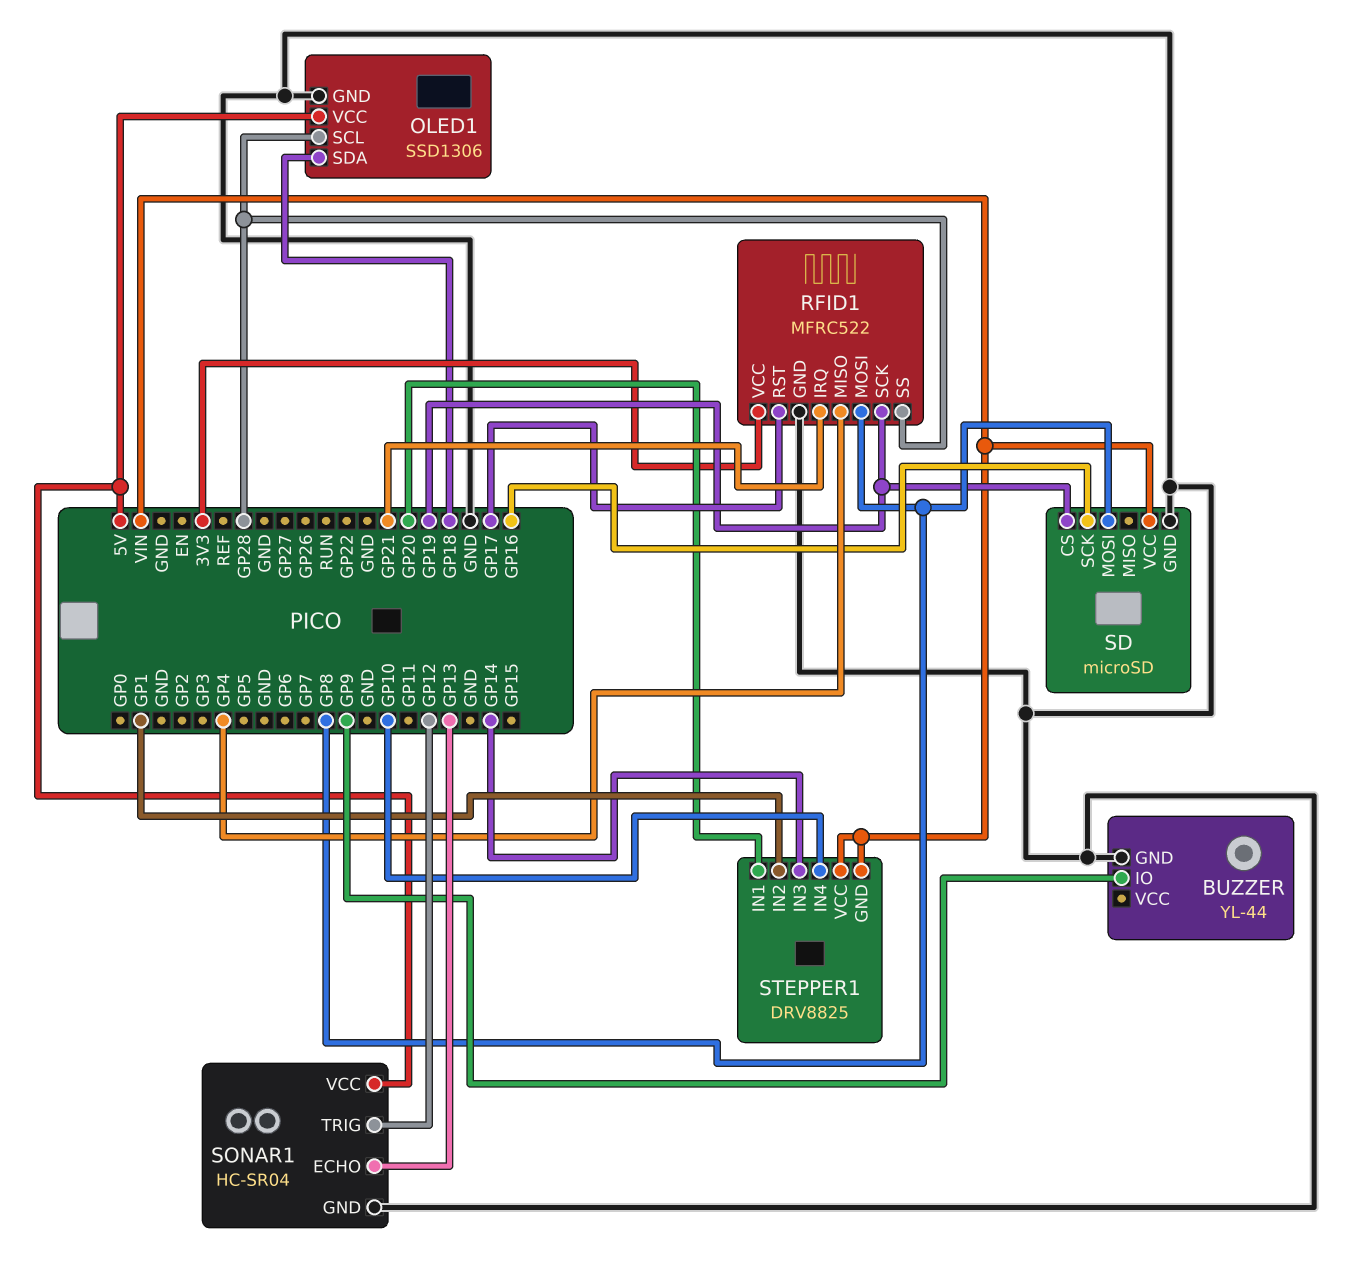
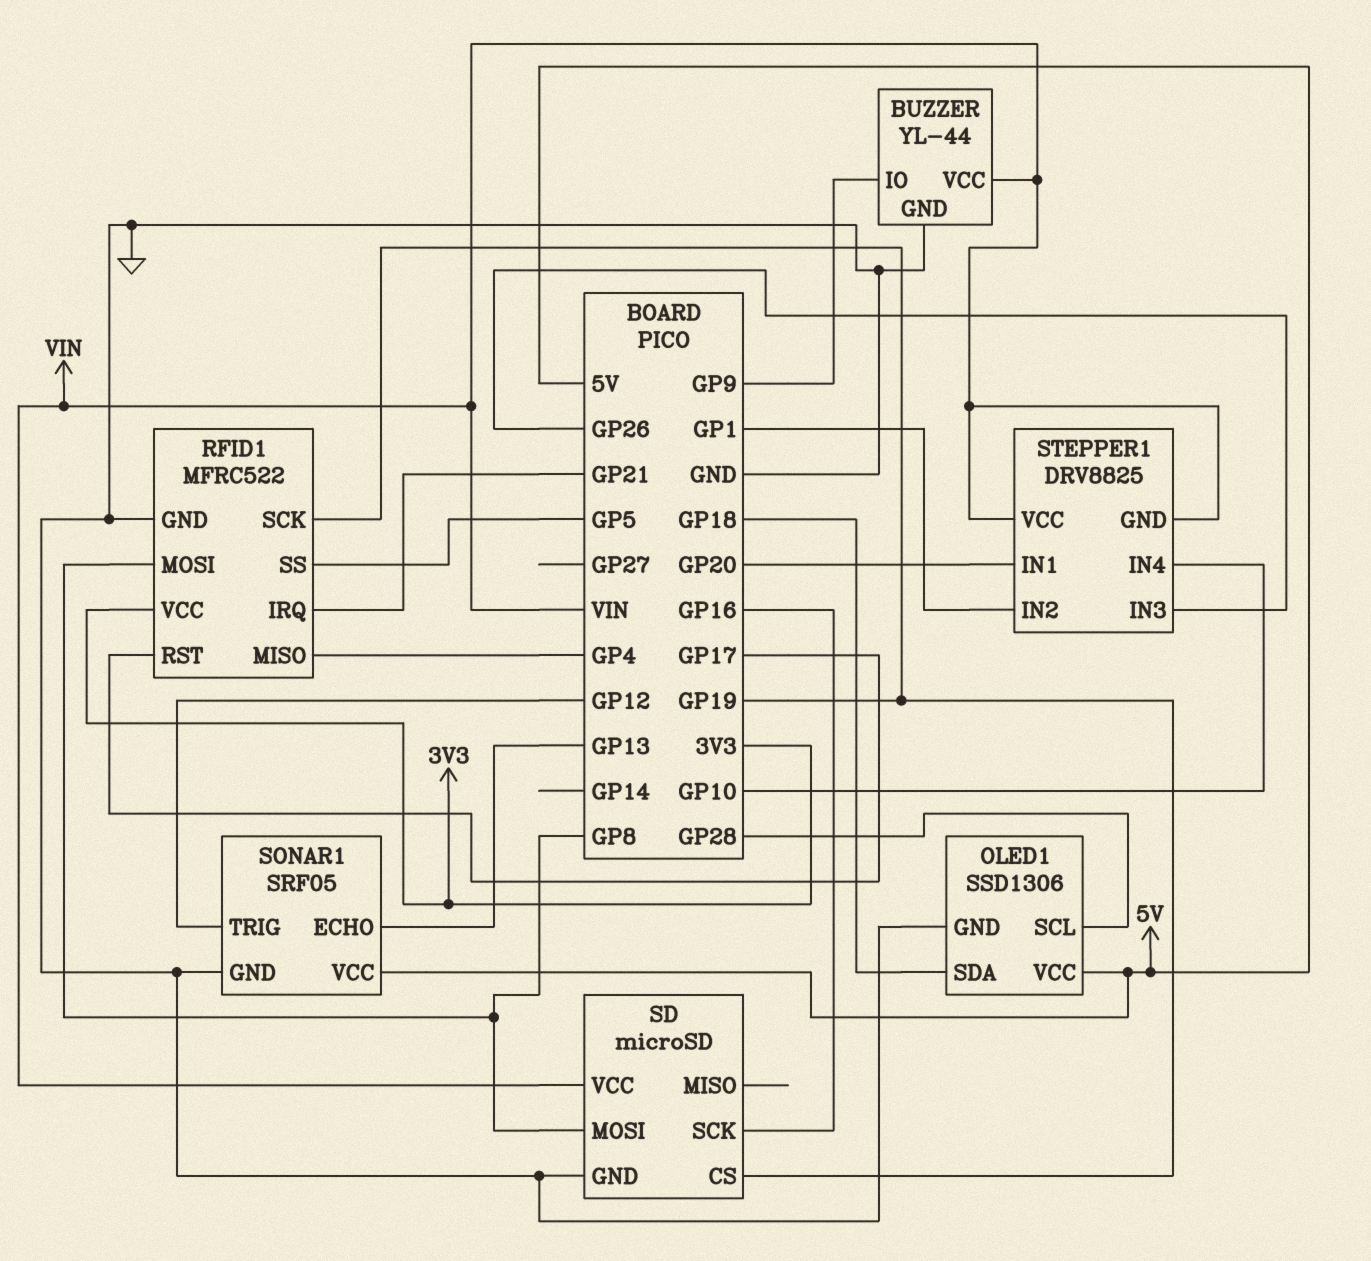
BUZZER pin VCC: none -> VIN
RFID1 pin SS: GP28 -> GP5
SONAR1: HC-SR04 -> SRF05
STEPPER1 pin IN3: GP14 -> GP26

